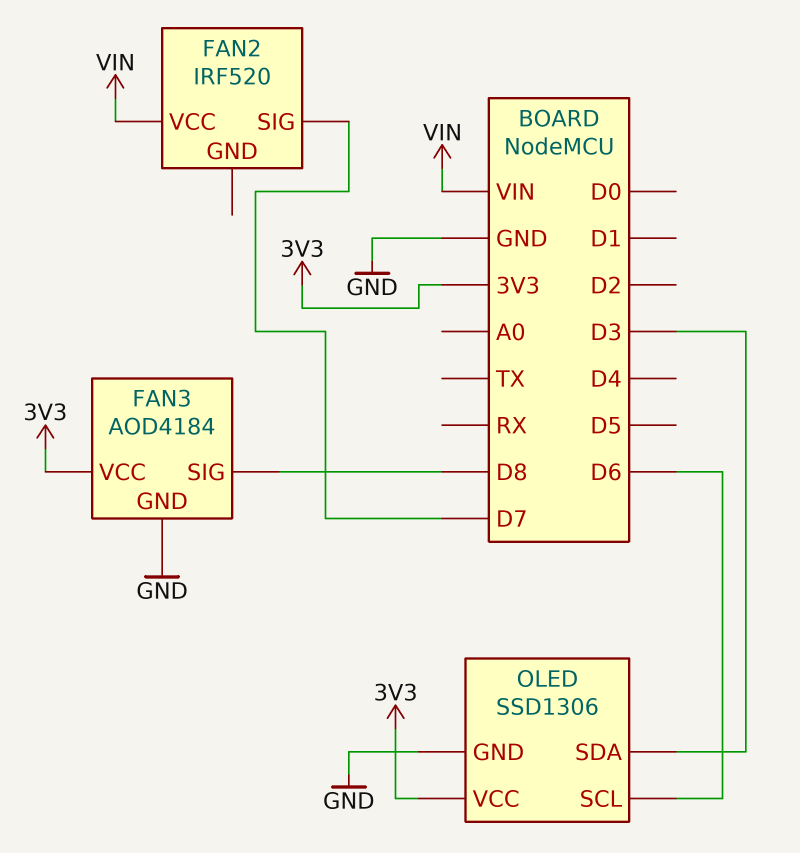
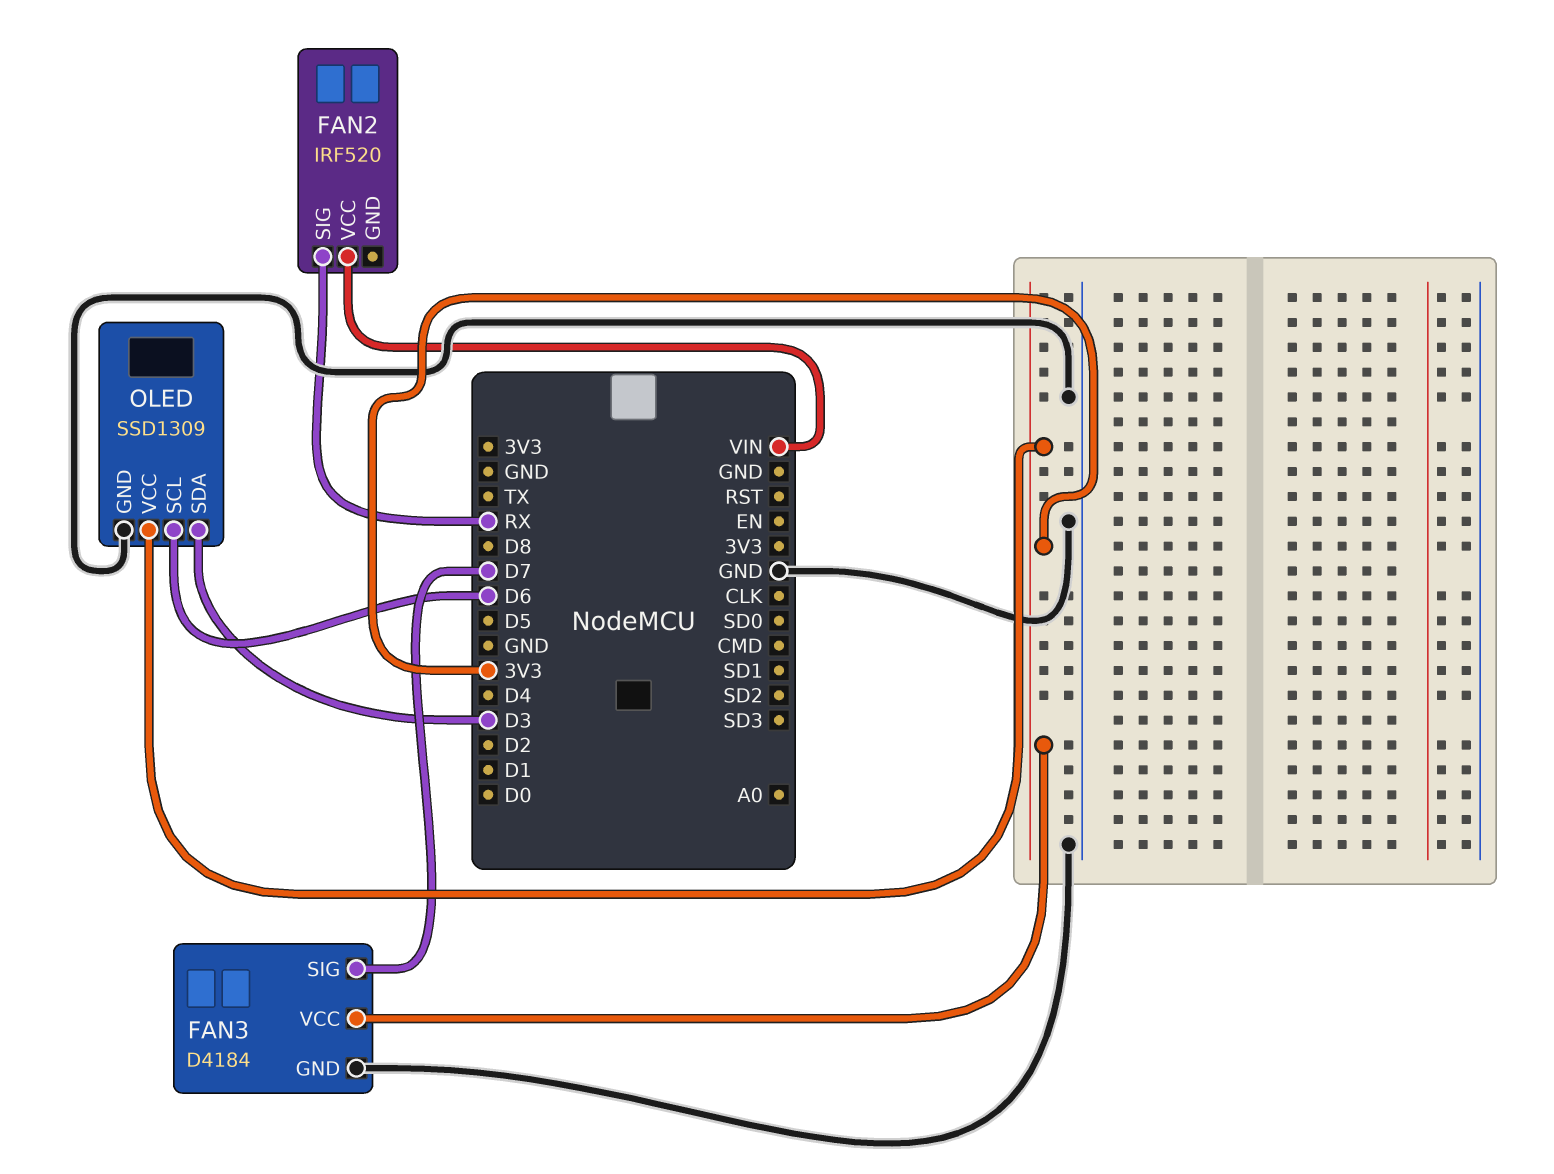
FAN2 pin SIG: D7 -> RX
FAN3: AOD4184 -> D4184
FAN3 pin SIG: D8 -> D7
OLED: SSD1306 -> SSD1309

